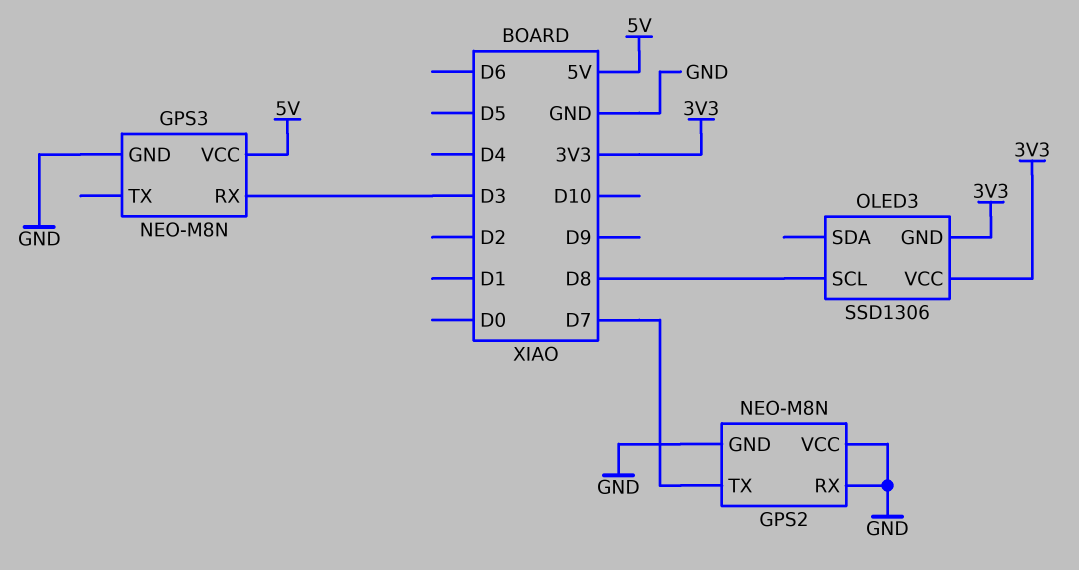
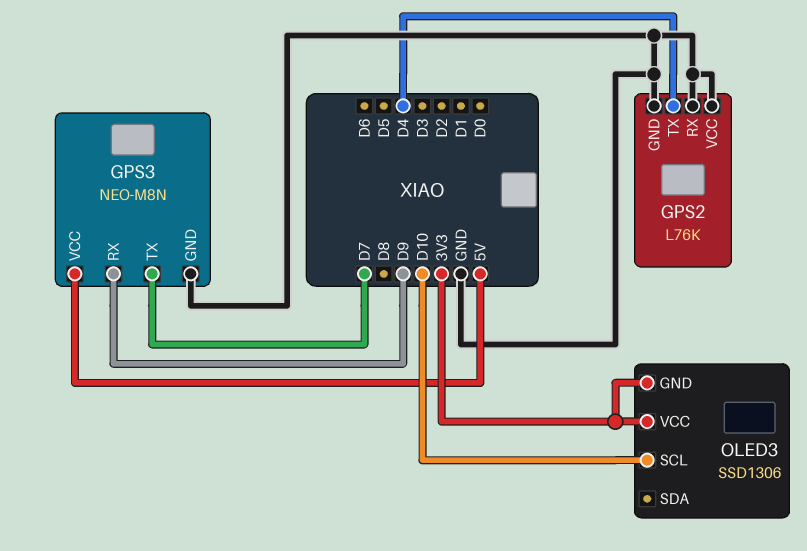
GPS2: NEO-M8N -> L76K
GPS2 pin TX: D7 -> D4
GPS3 pin RX: D3 -> D9
GPS3 pin TX: none -> D7
OLED3 pin SCL: D8 -> D10

